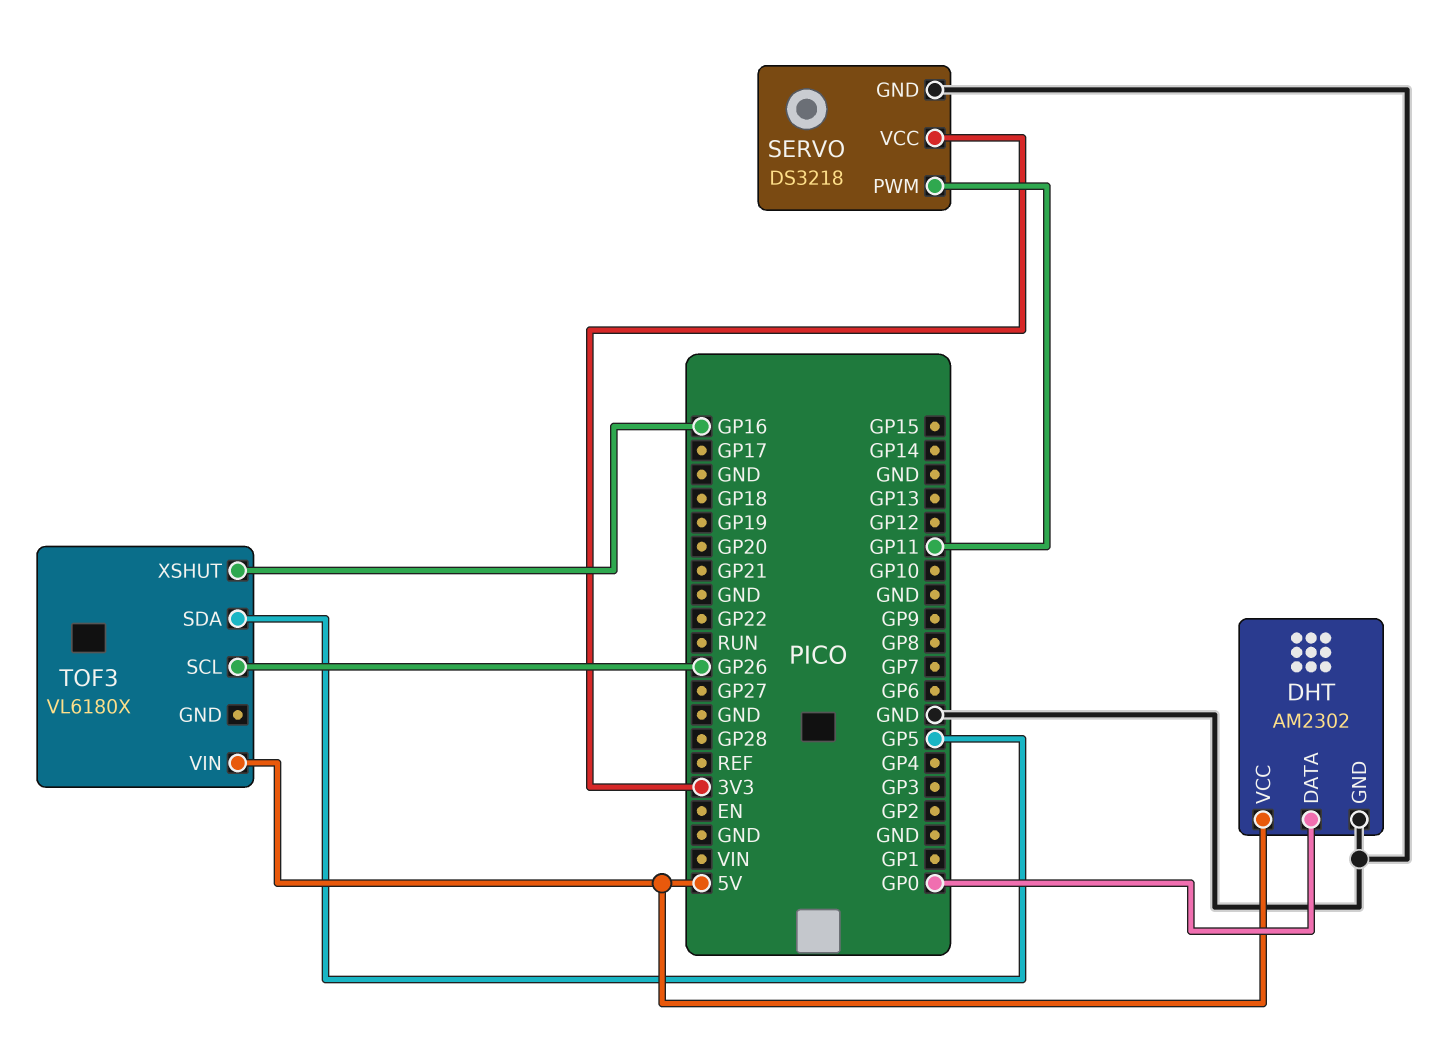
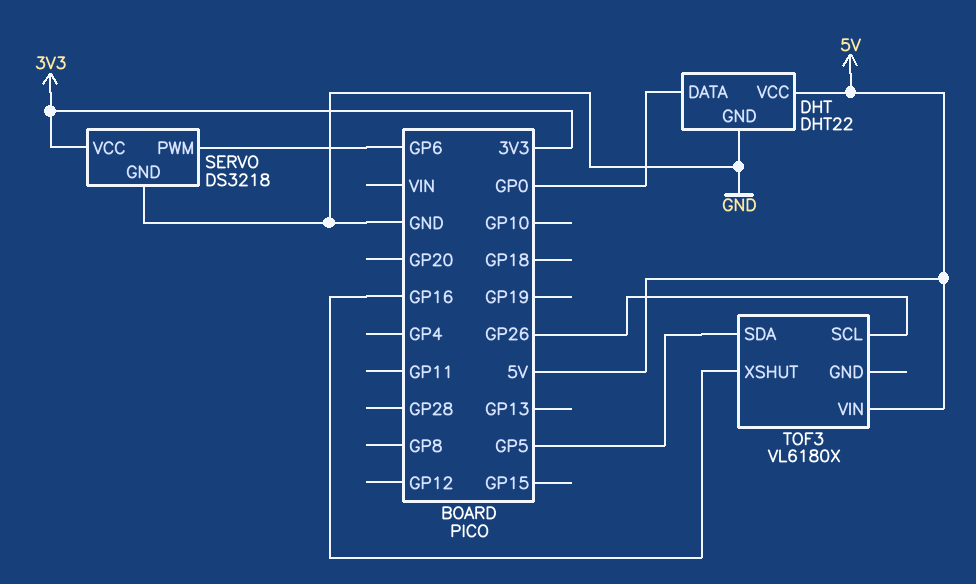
DHT: AM2302 -> DHT22
SERVO pin PWM: GP11 -> GP6

